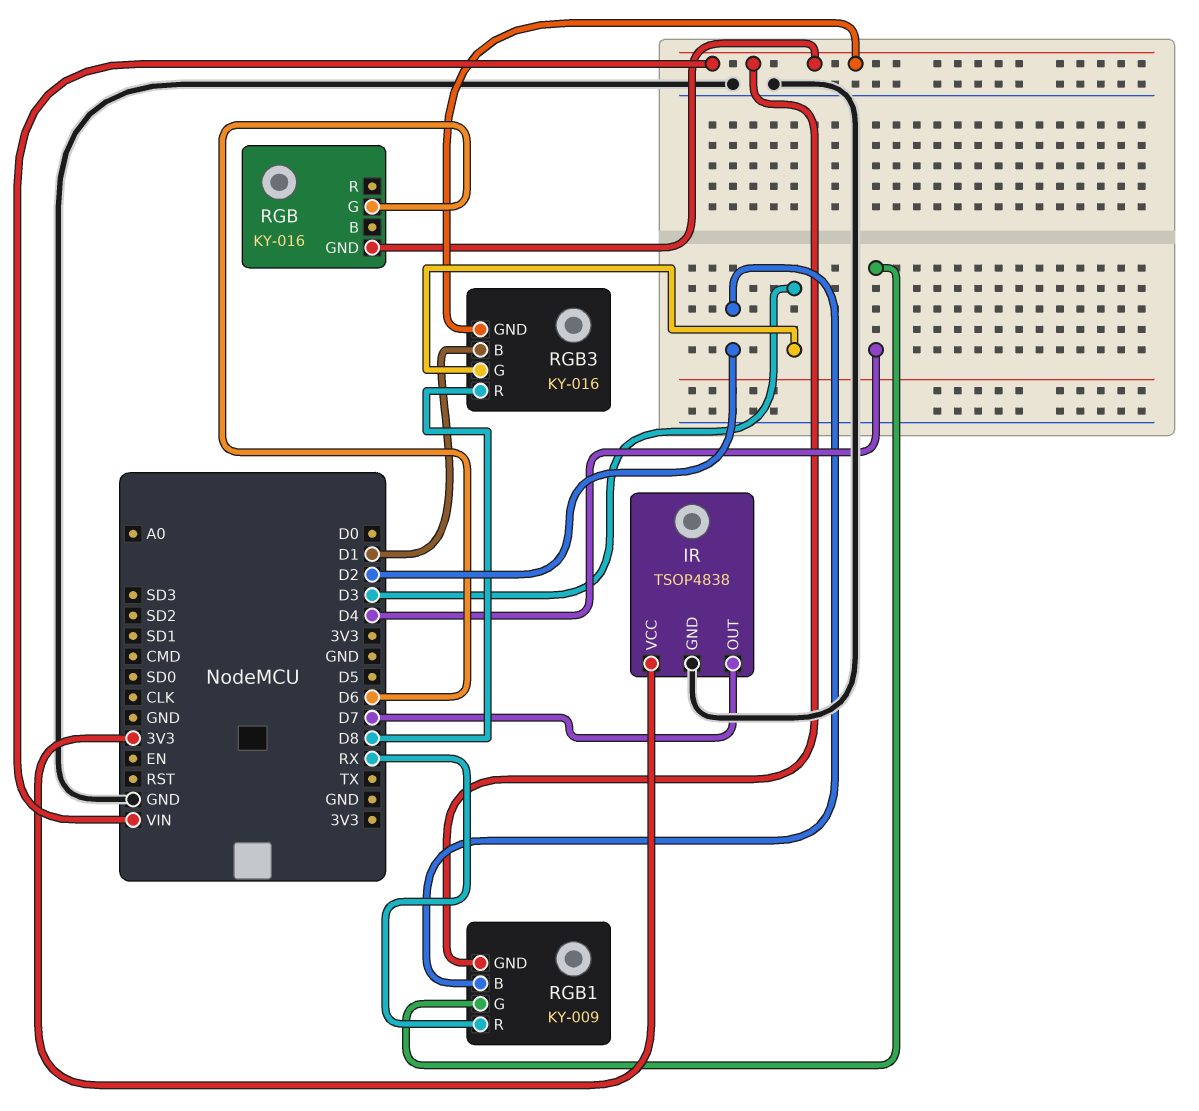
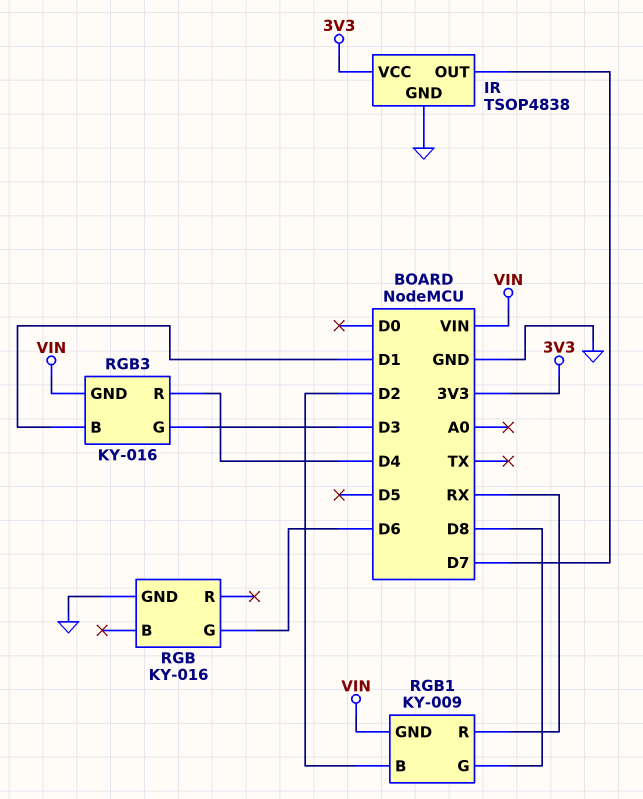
RGB pin GND: VIN -> GND
RGB1 pin G: D4 -> D8
RGB3 pin R: D8 -> D4

